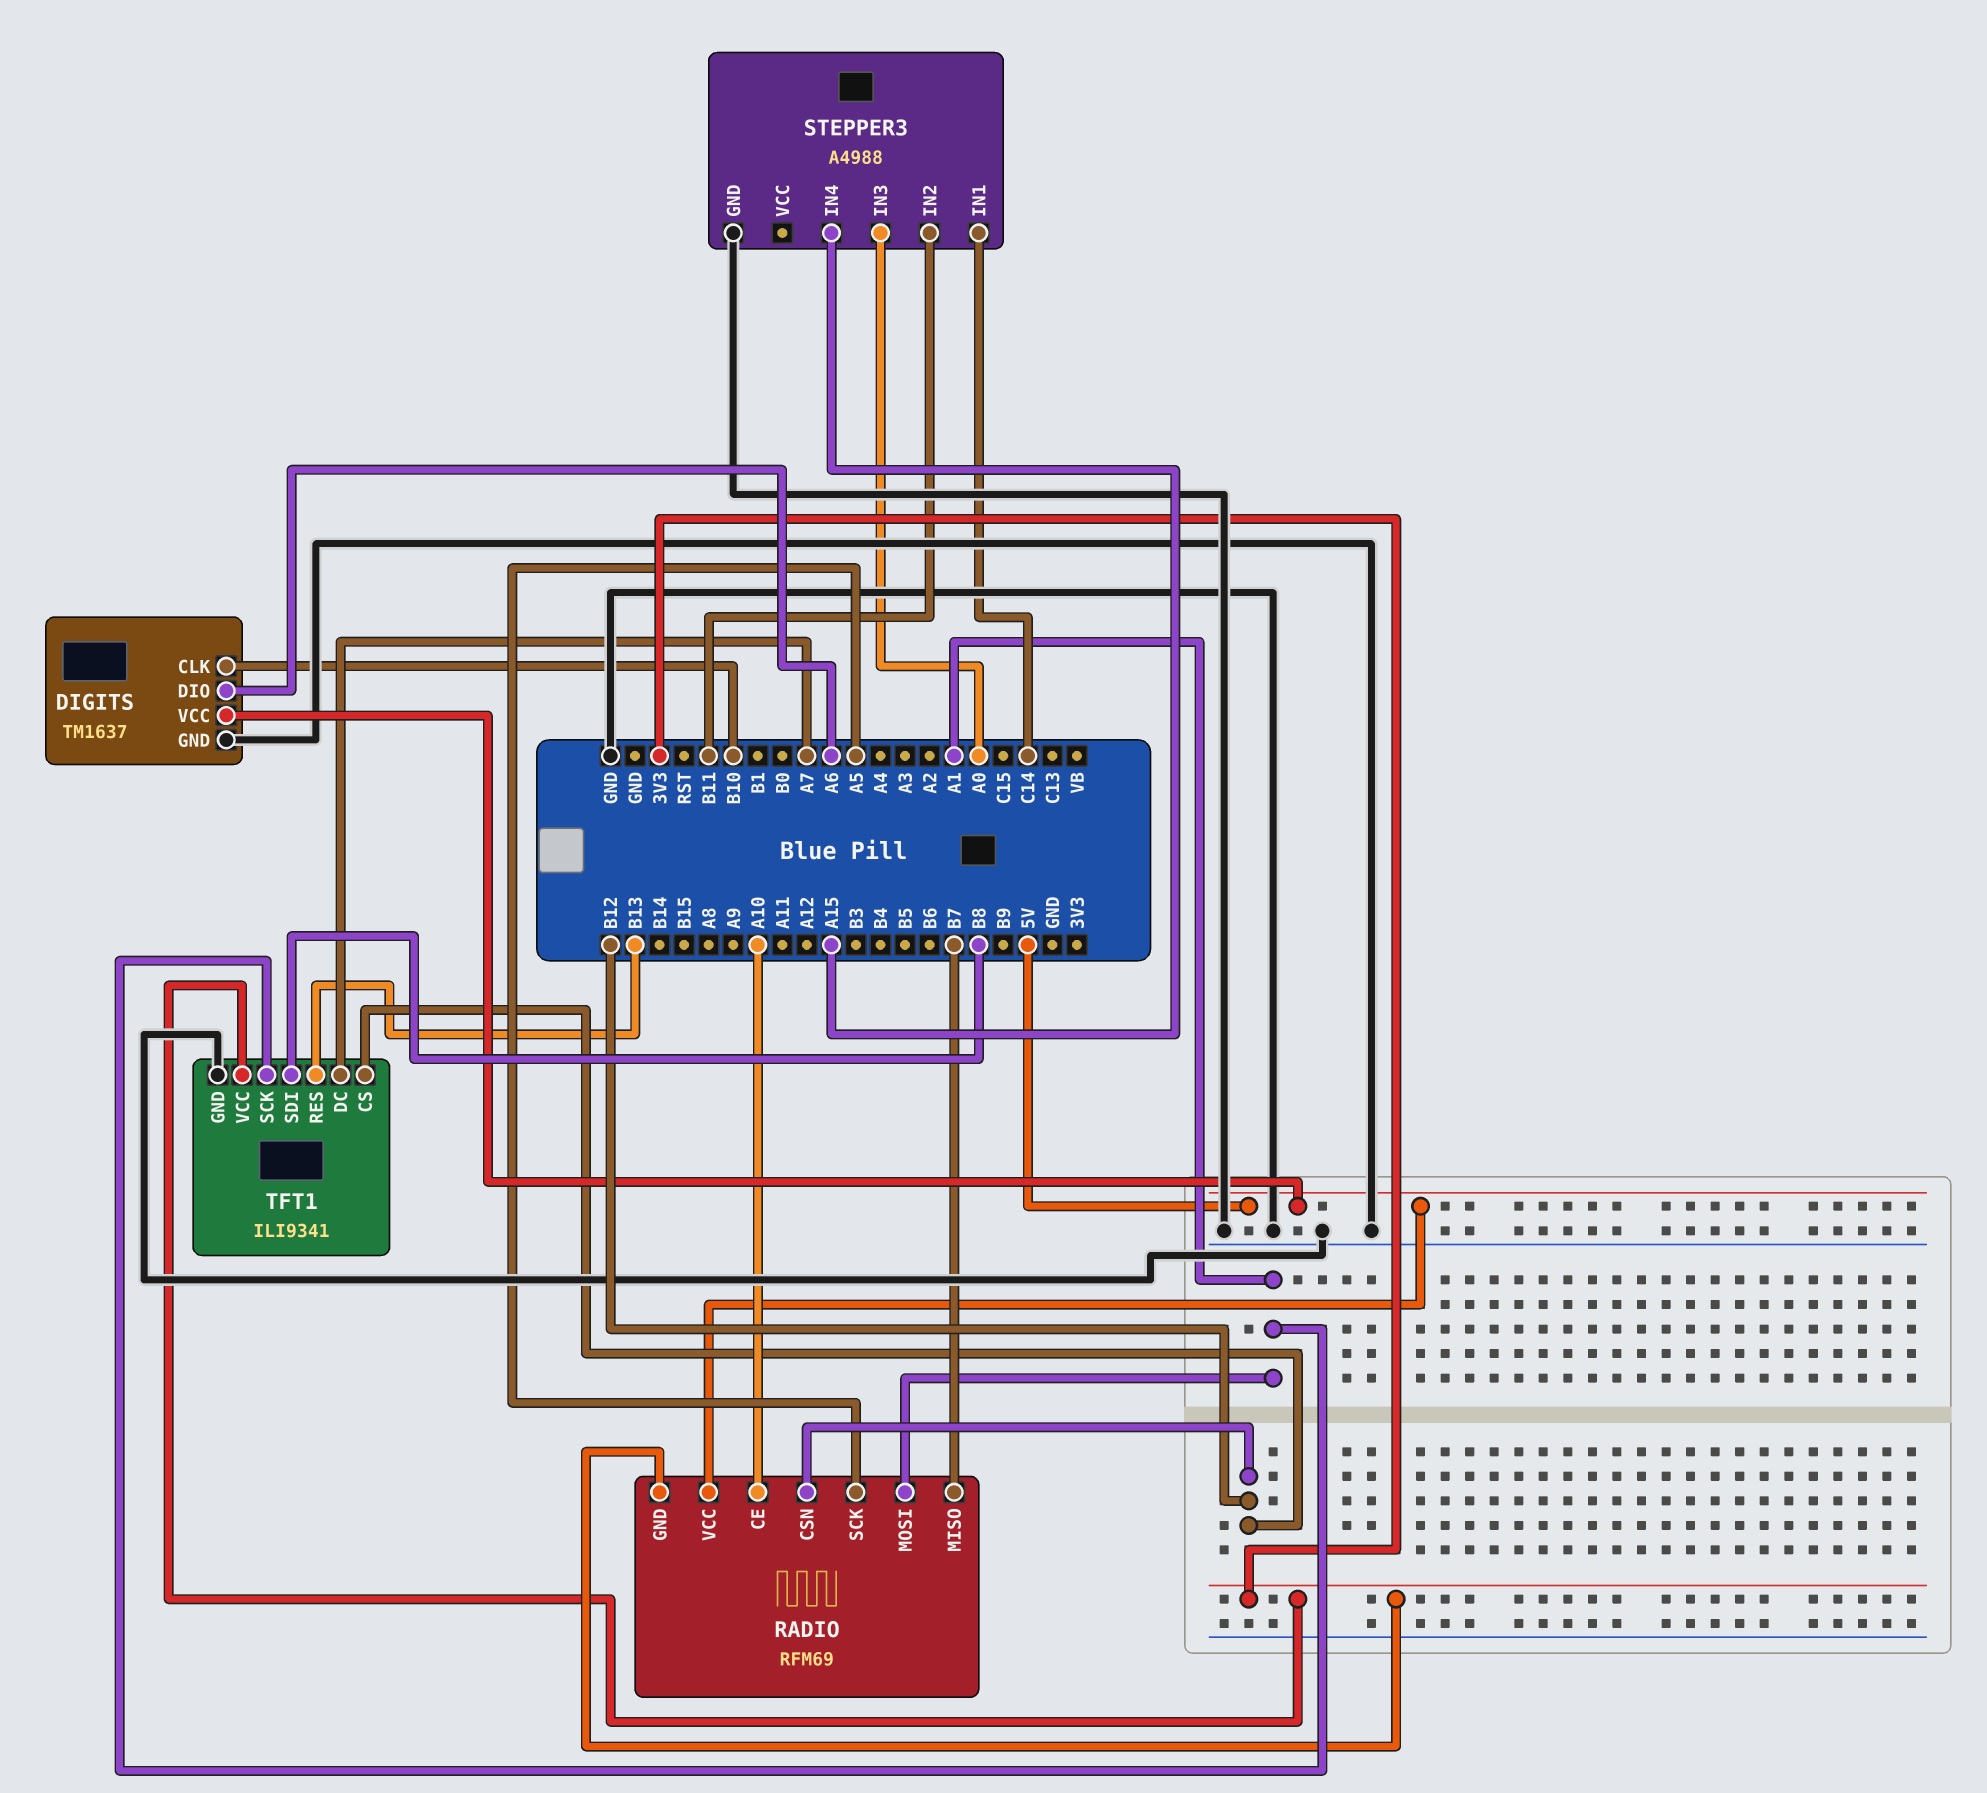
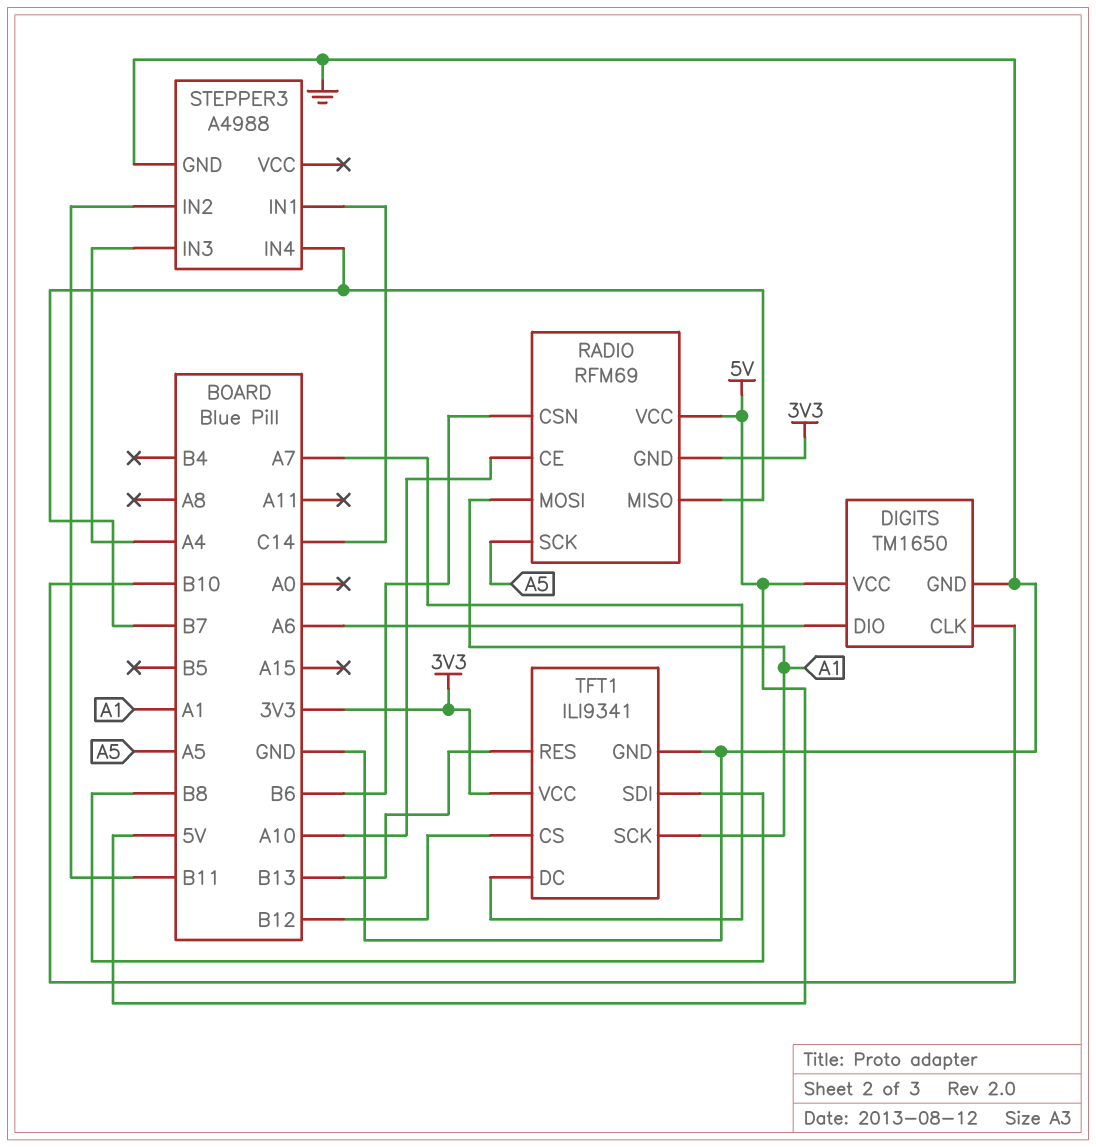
DIGITS: TM1637 -> TM1650
RADIO pin CSN: B12 -> B6
STEPPER3 pin IN3: A0 -> A4
STEPPER3 pin IN4: A15 -> B7

